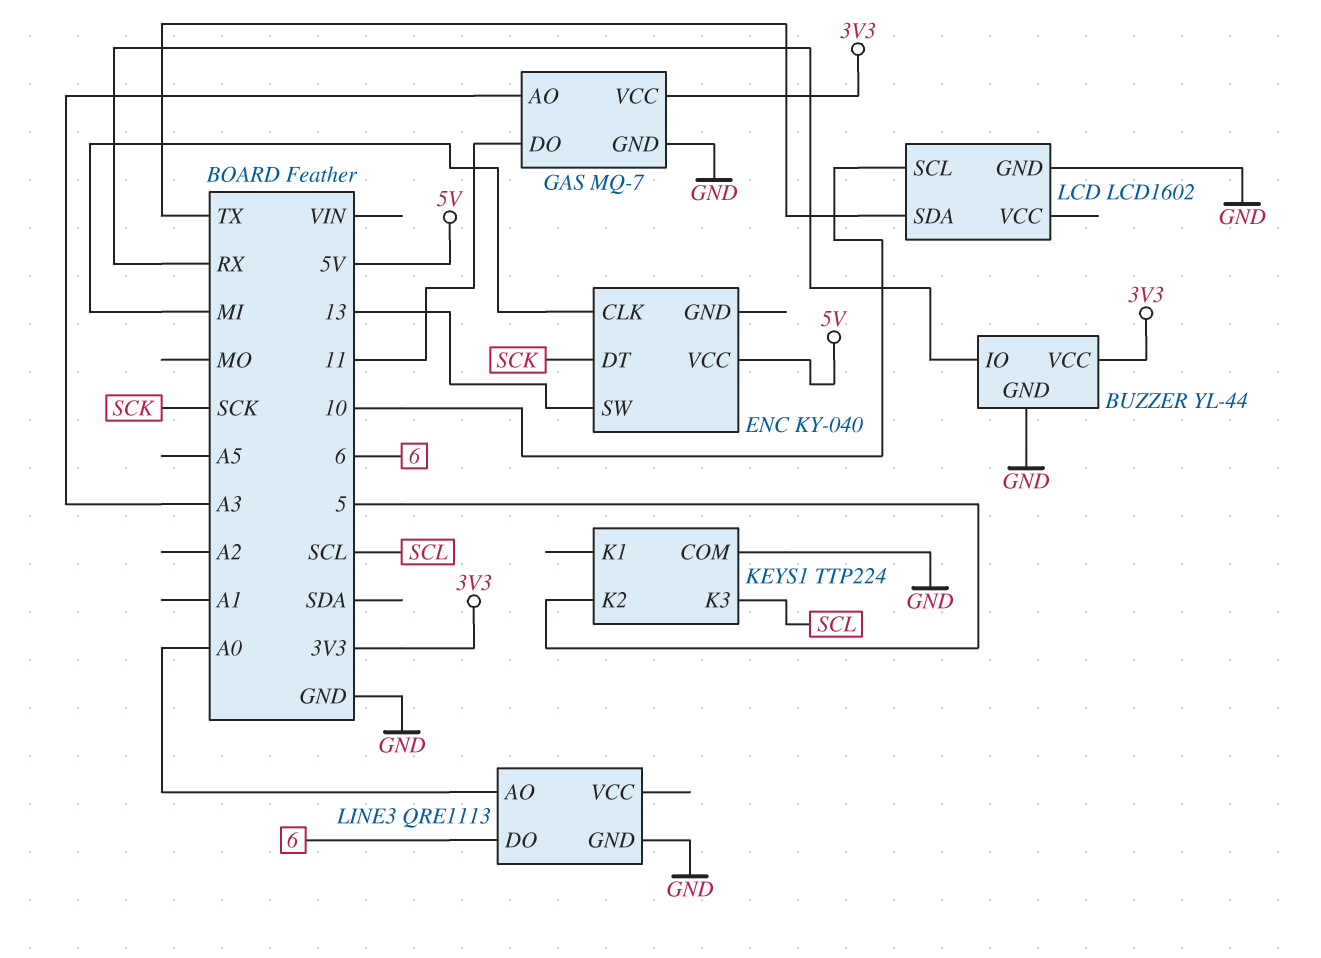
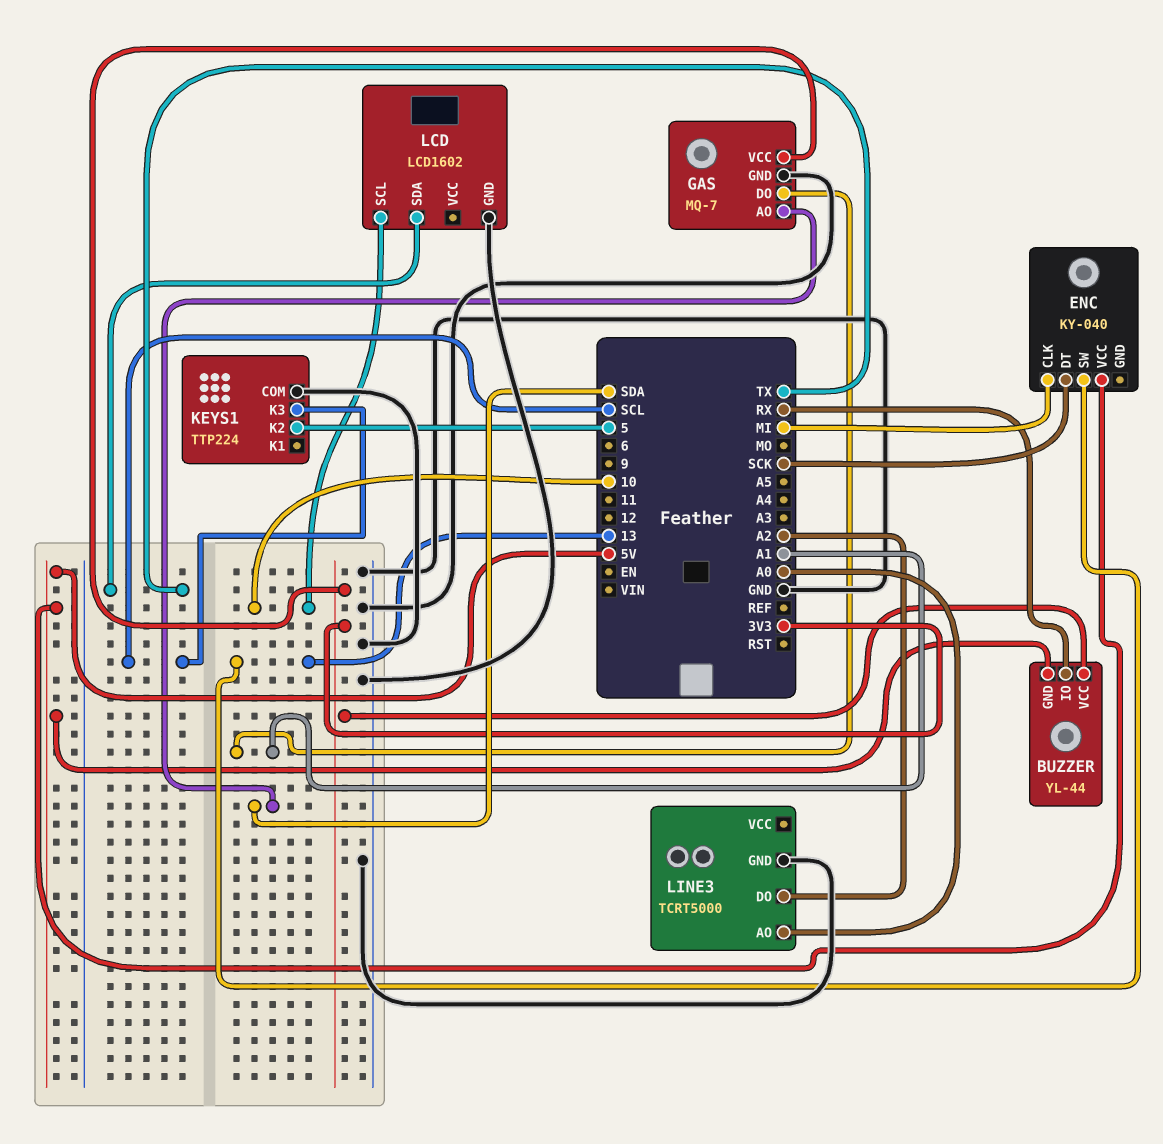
BUZZER pin GND: GND -> 5V
GAS pin AO: A3 -> SDA
GAS pin DO: 11 -> A1
LINE3: QRE1113 -> TCRT5000
LINE3 pin DO: 6 -> A2

